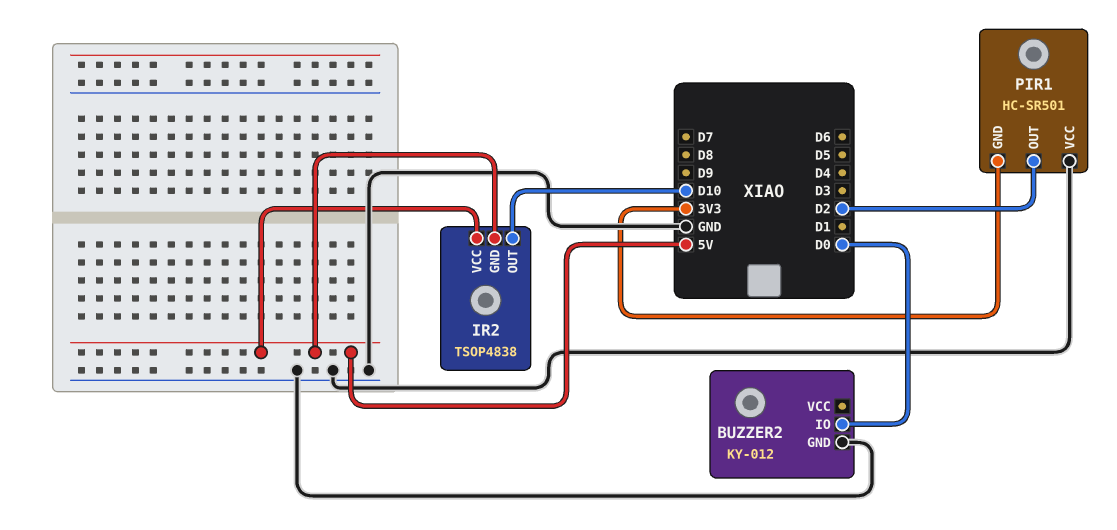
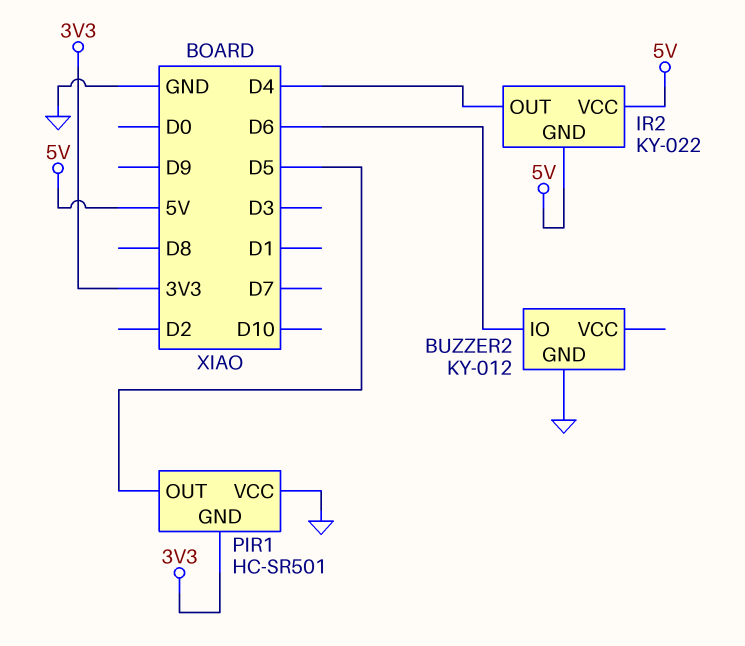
BUZZER2 pin IO: D0 -> D6
IR2: TSOP4838 -> KY-022
IR2 pin OUT: D10 -> D4
PIR1 pin OUT: D2 -> D5

